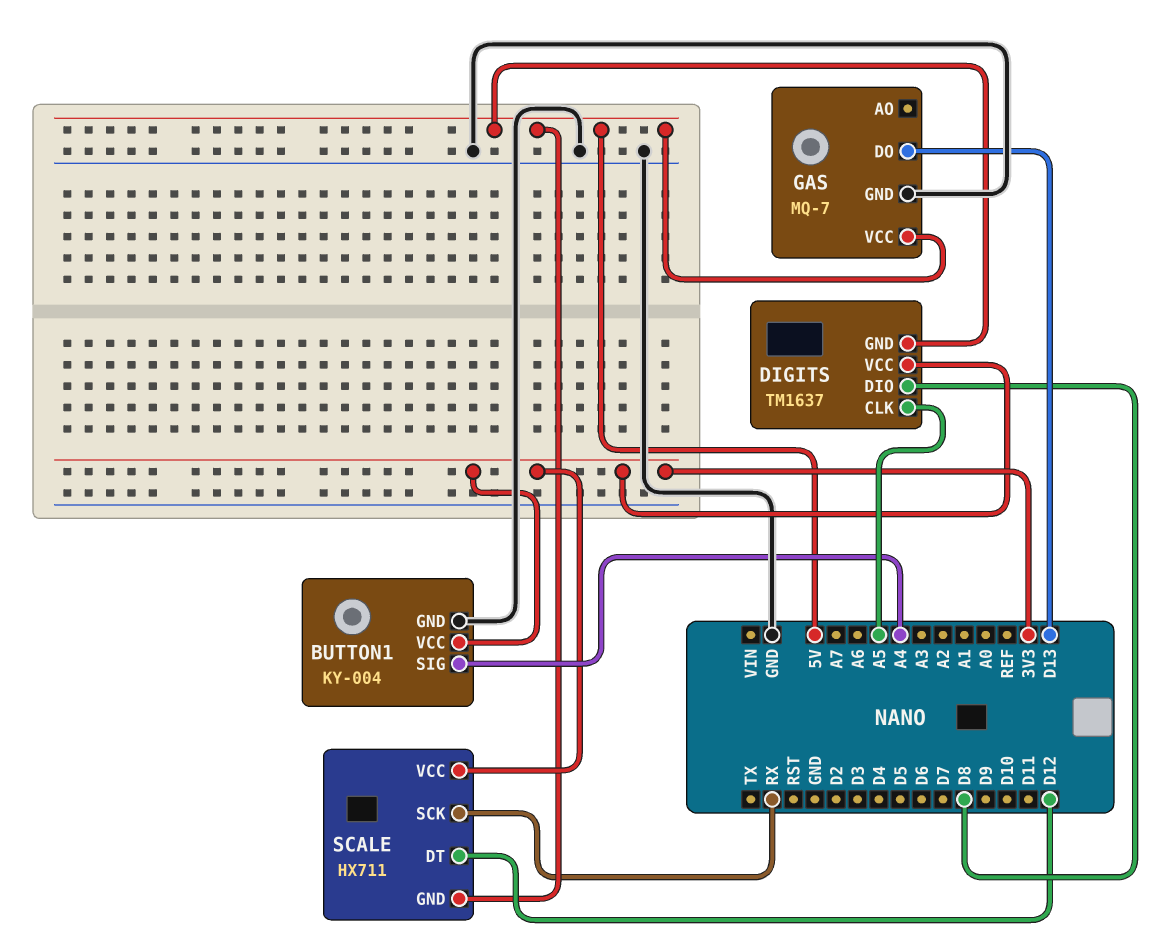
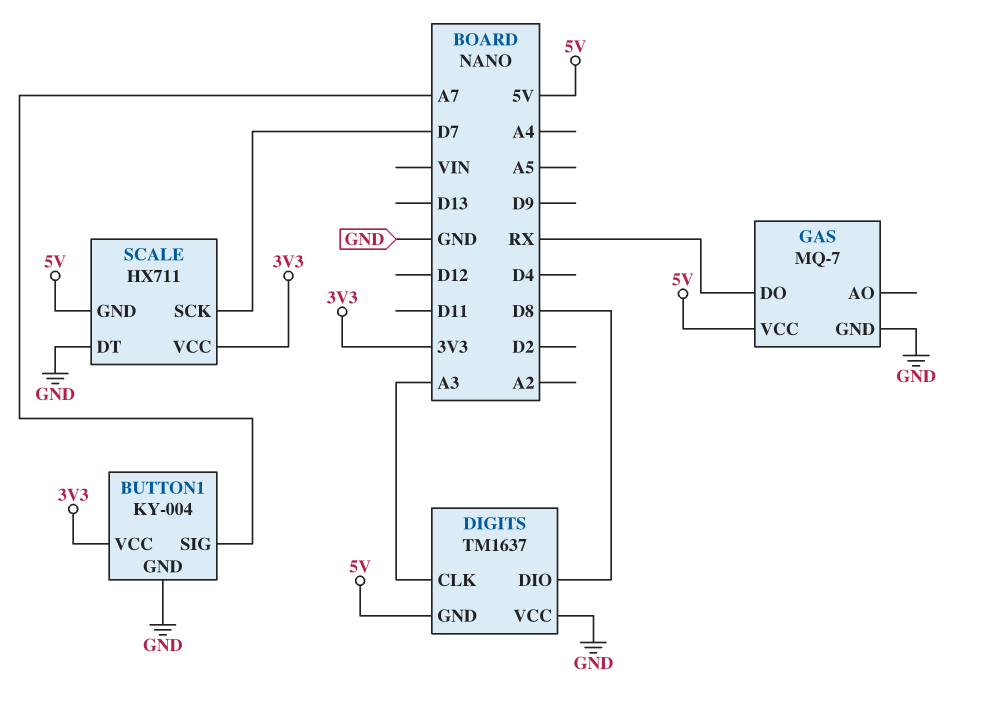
BUTTON1 pin SIG: A4 -> A7
DIGITS pin CLK: A5 -> A3
DIGITS pin VCC: 3V3 -> GND
GAS pin DO: D13 -> RX
SCALE pin DT: D12 -> GND
SCALE pin SCK: RX -> D7

